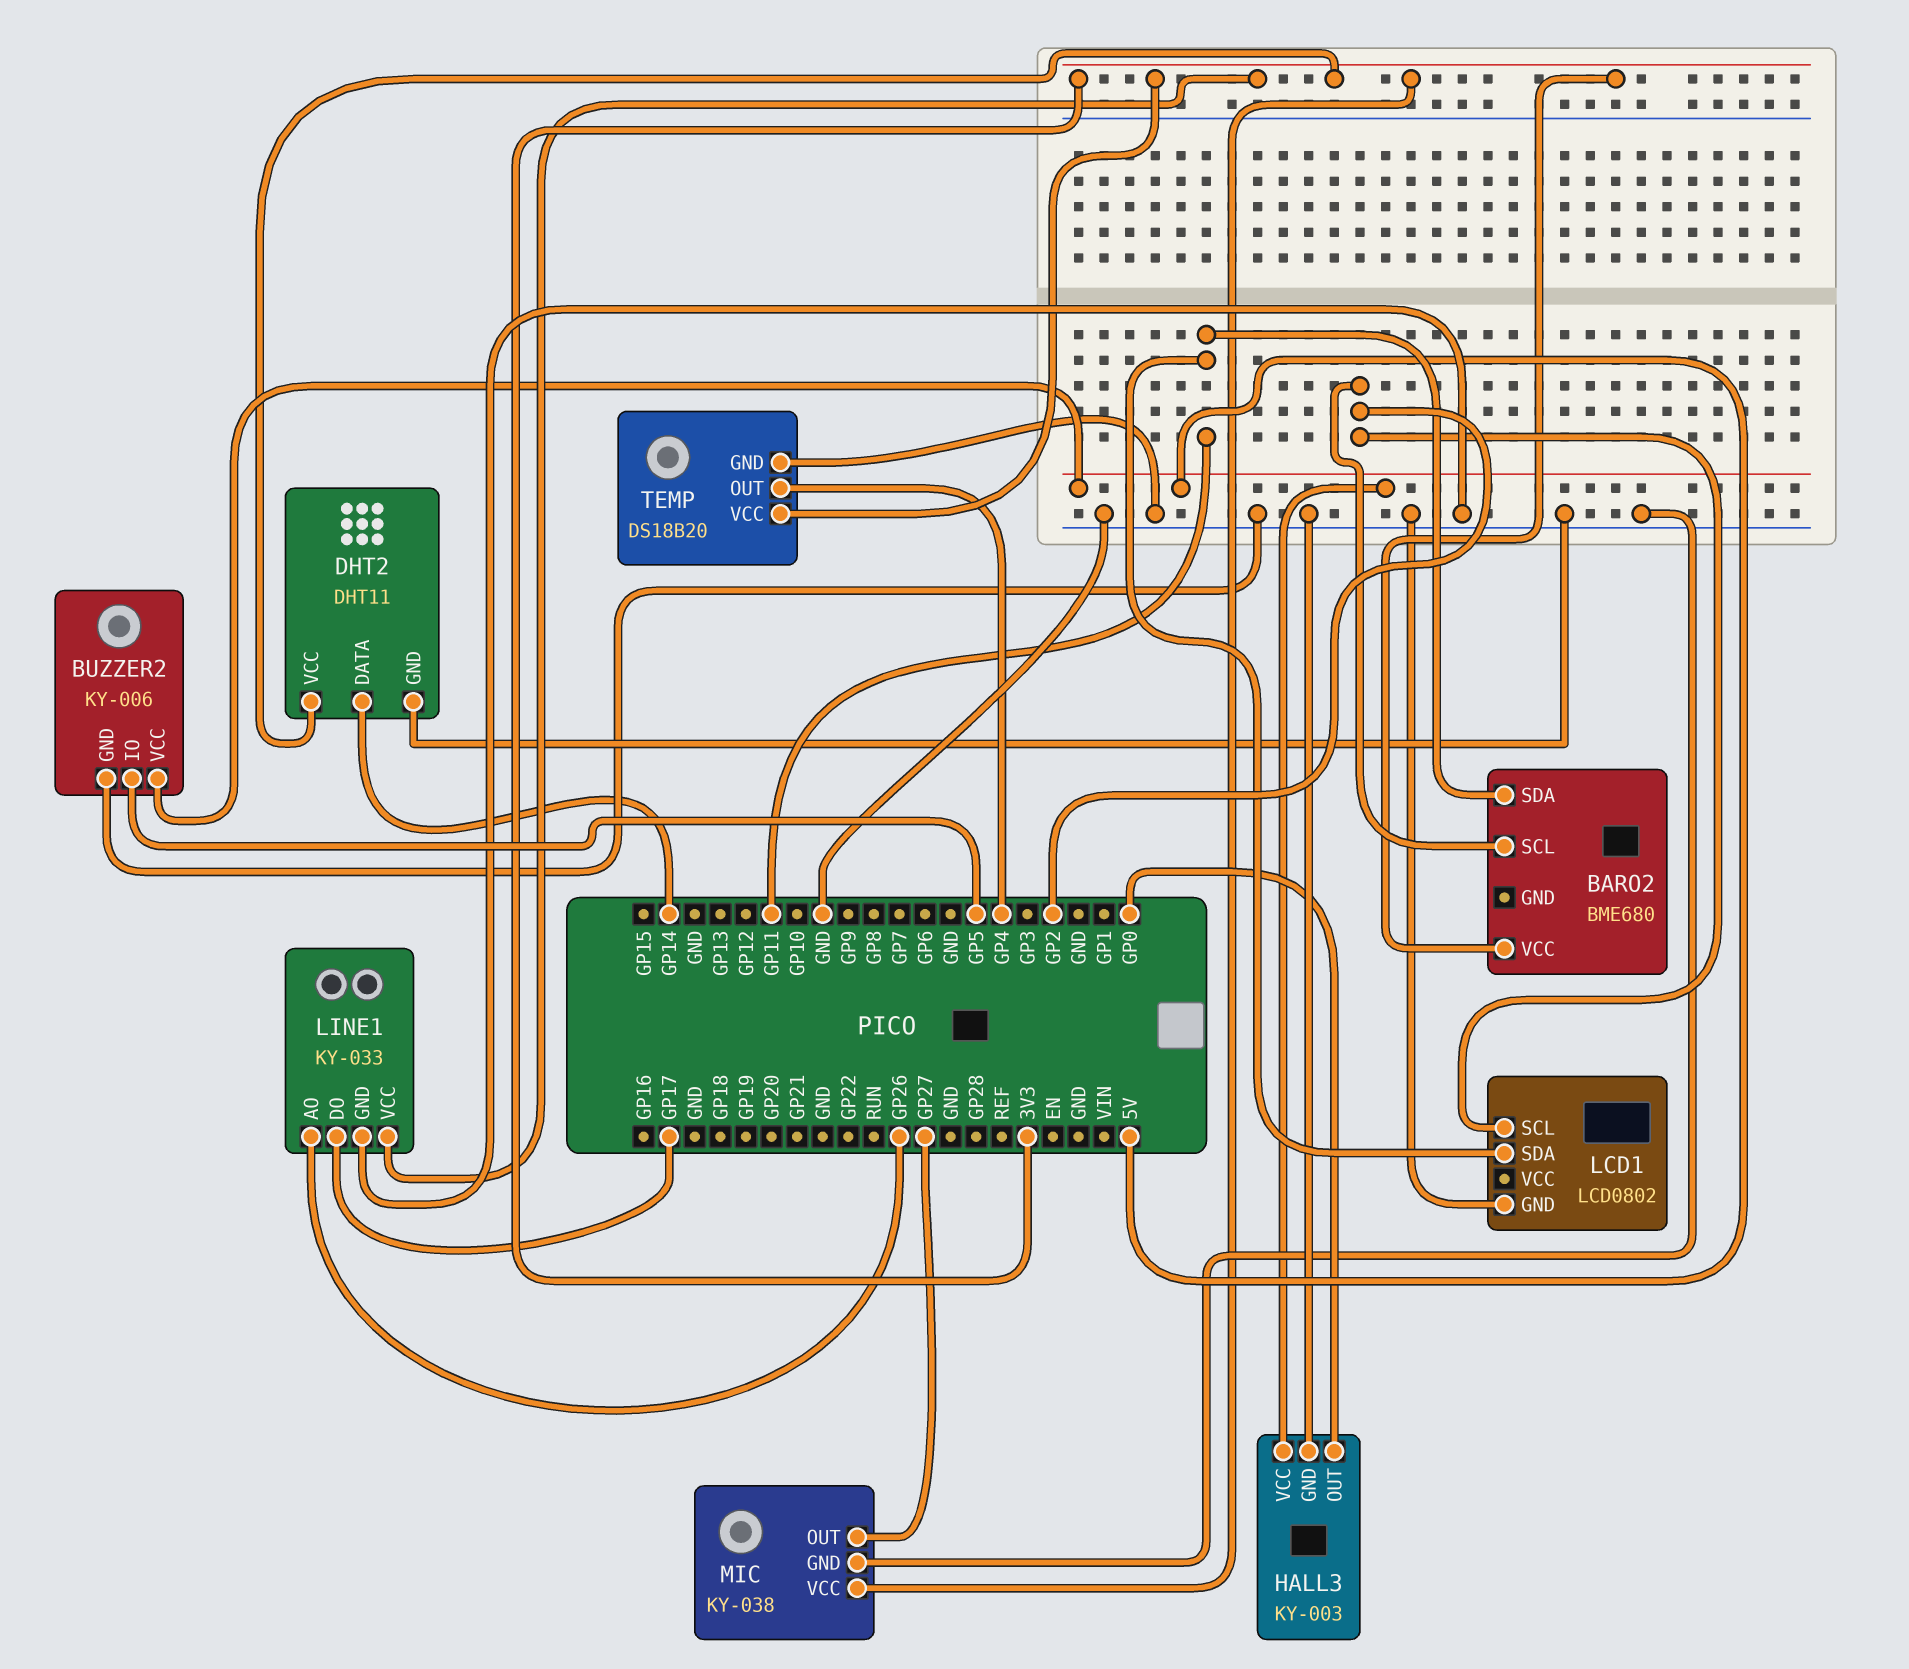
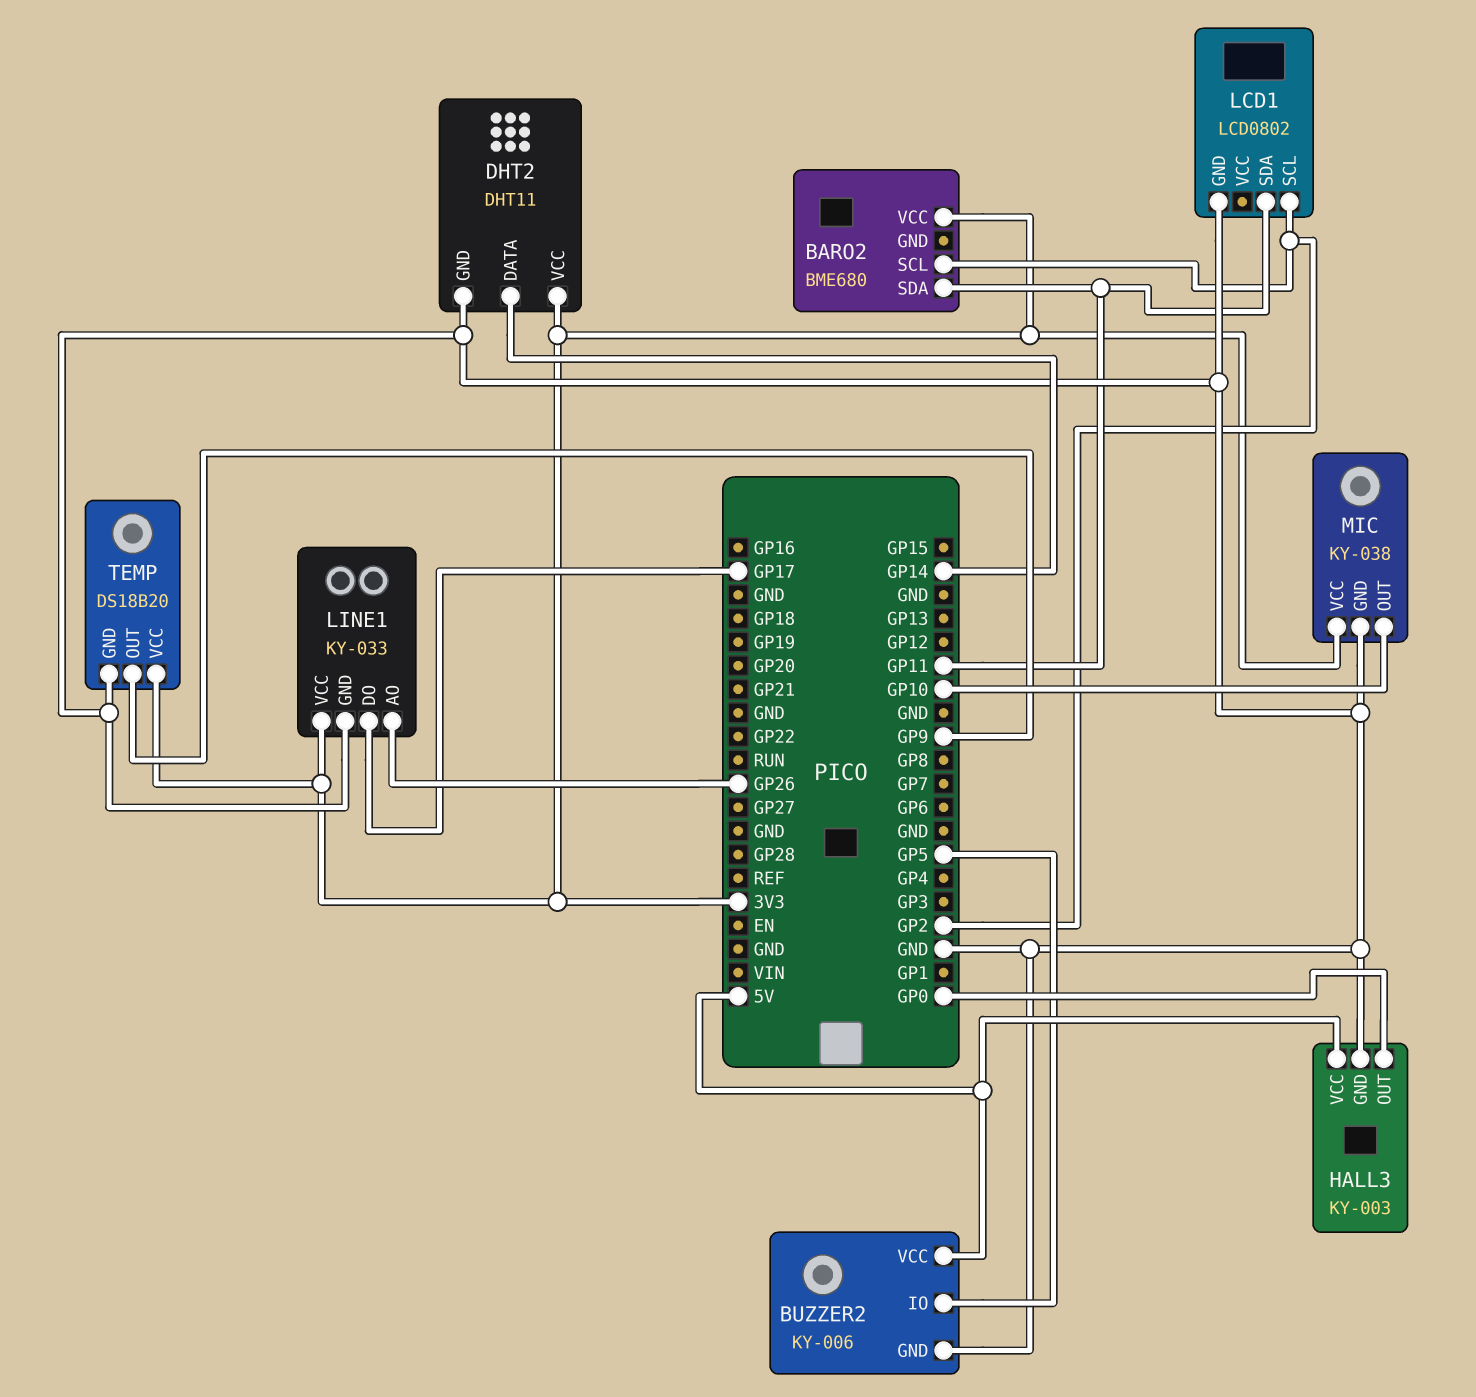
MIC pin OUT: GP27 -> GP10
TEMP pin OUT: GP4 -> GP9

